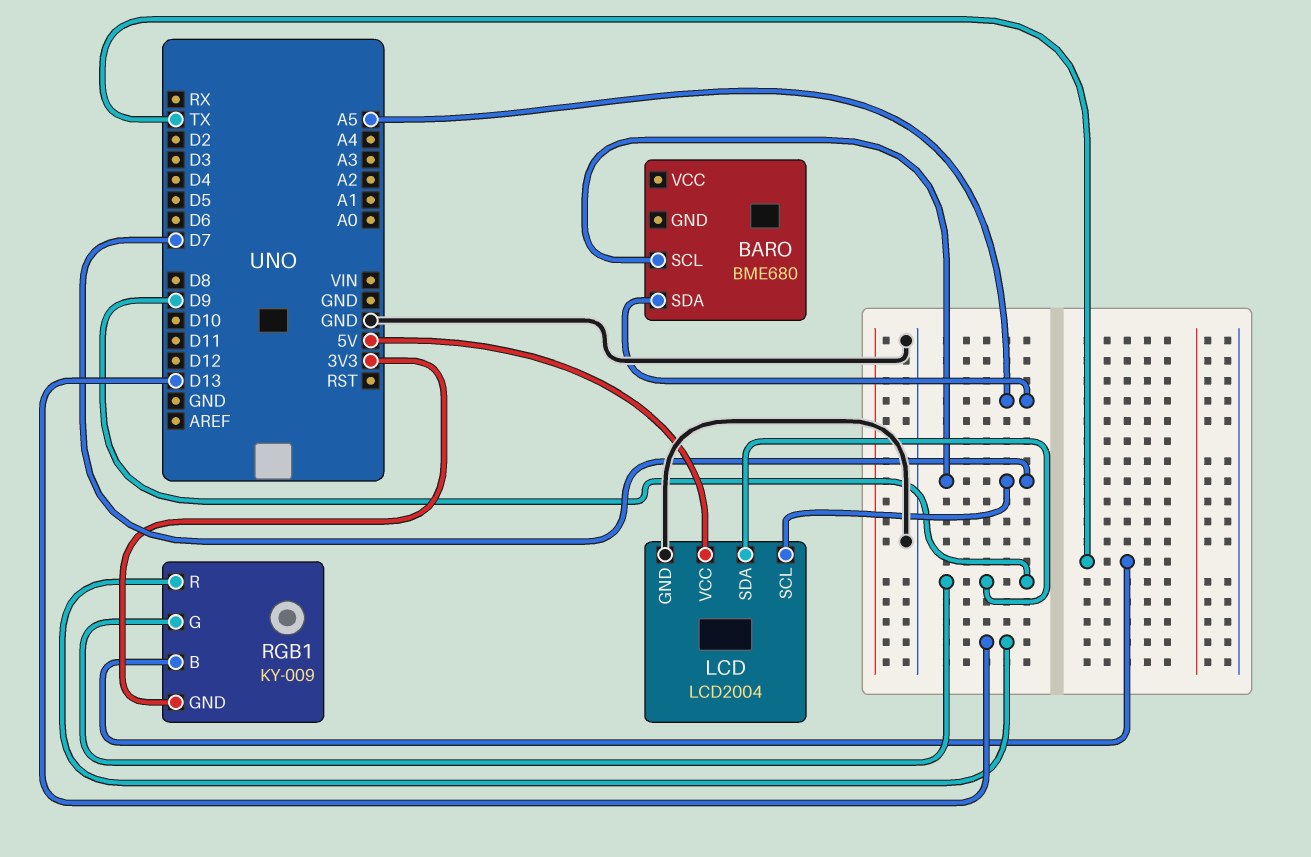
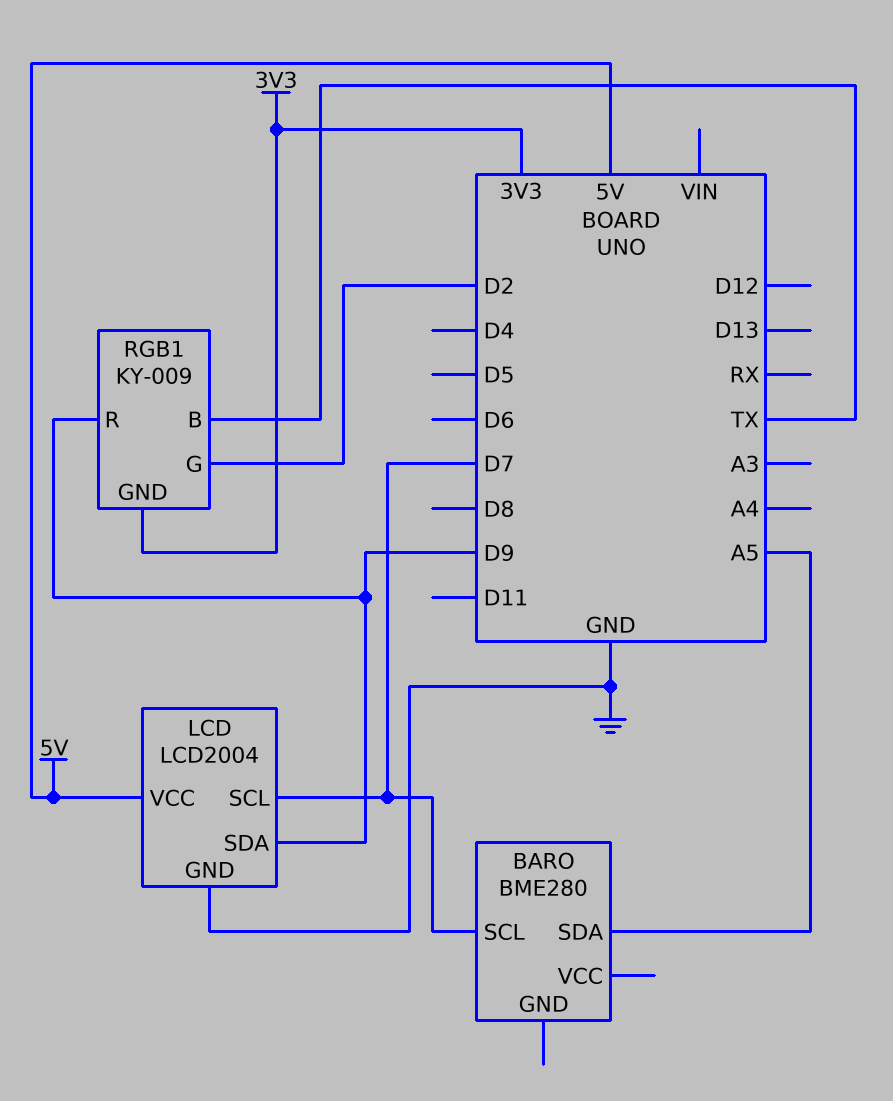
BARO: BME680 -> BME280
RGB1 pin G: D9 -> D2
RGB1 pin R: D13 -> D9

